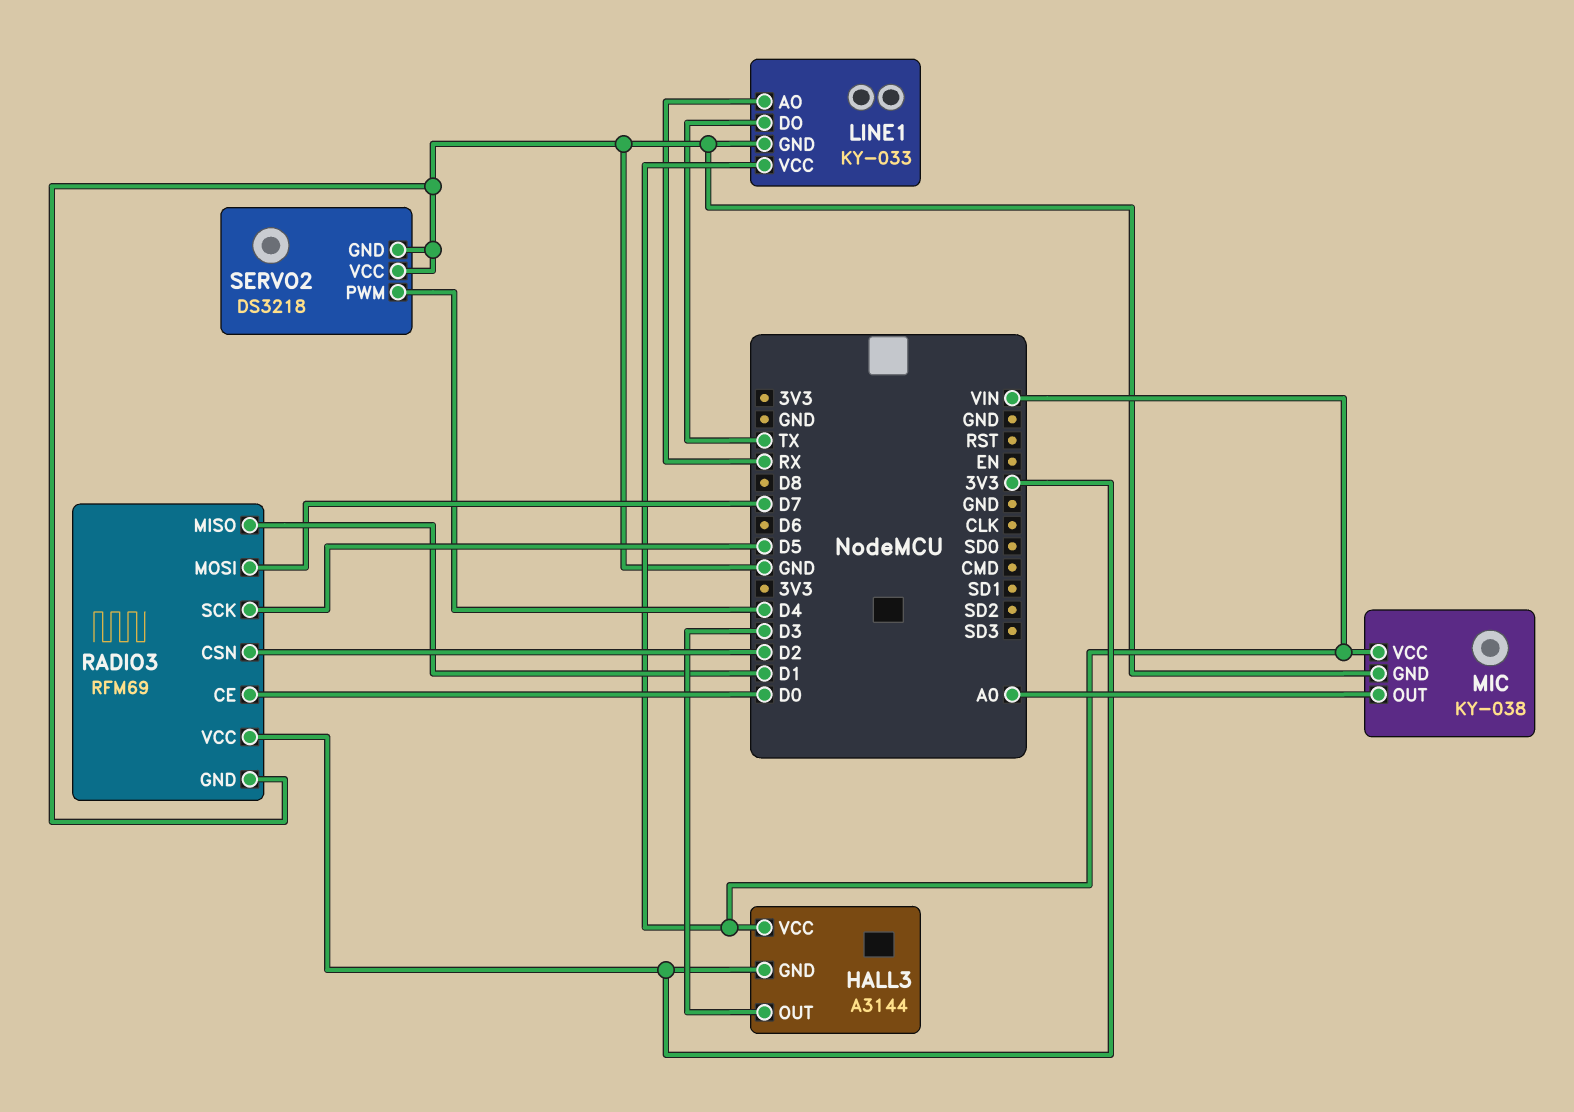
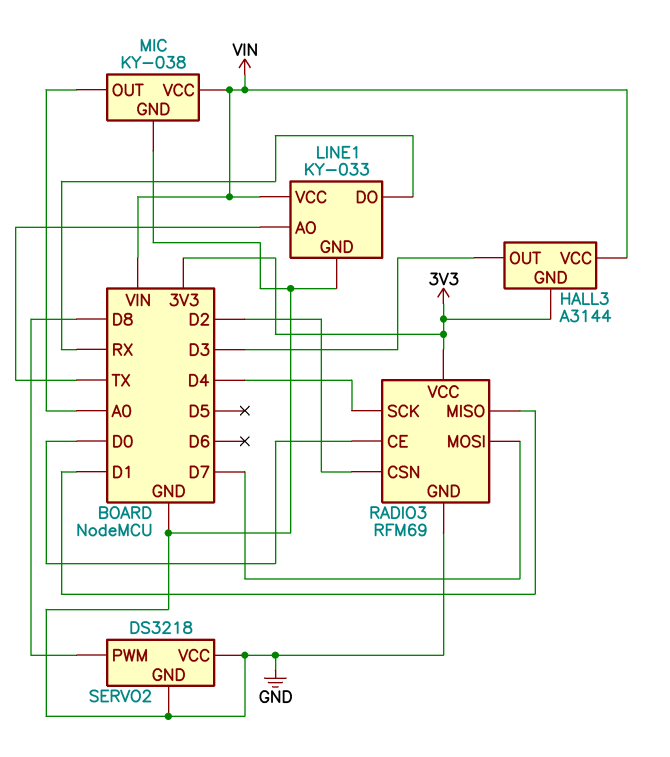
LINE1 pin AO: RX -> TX
LINE1 pin DO: TX -> RX
RADIO3 pin SCK: D5 -> D4
SERVO2 pin PWM: D4 -> D8

